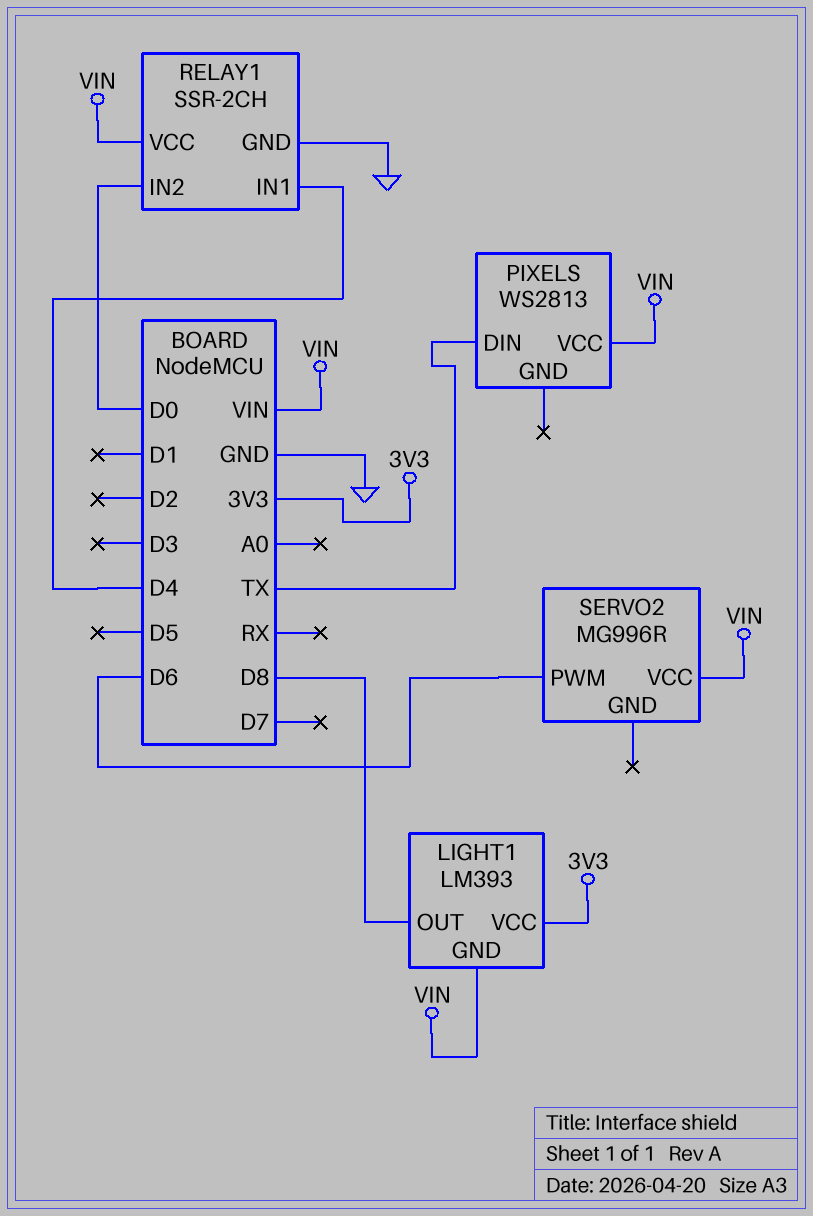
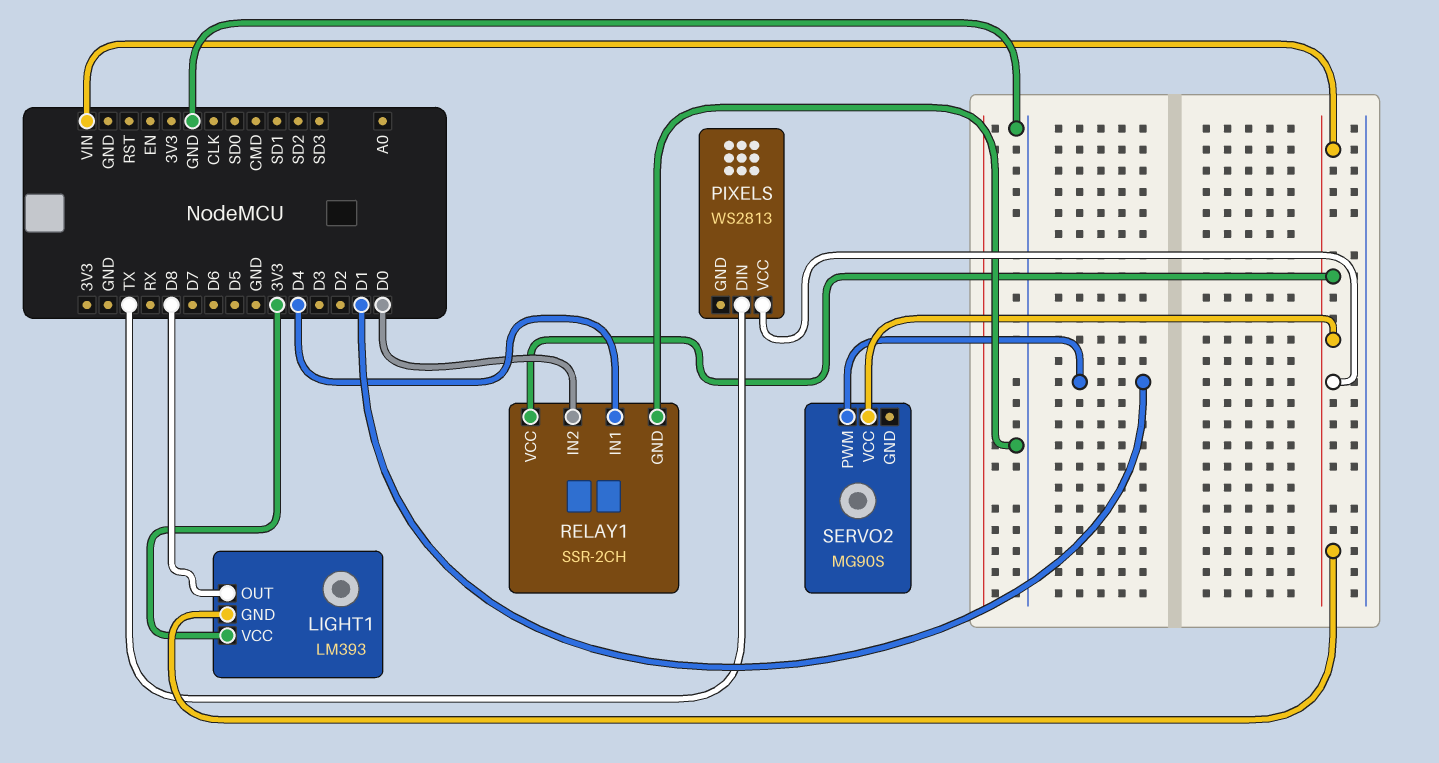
SERVO2: MG996R -> MG90S
SERVO2 pin PWM: D6 -> D1

